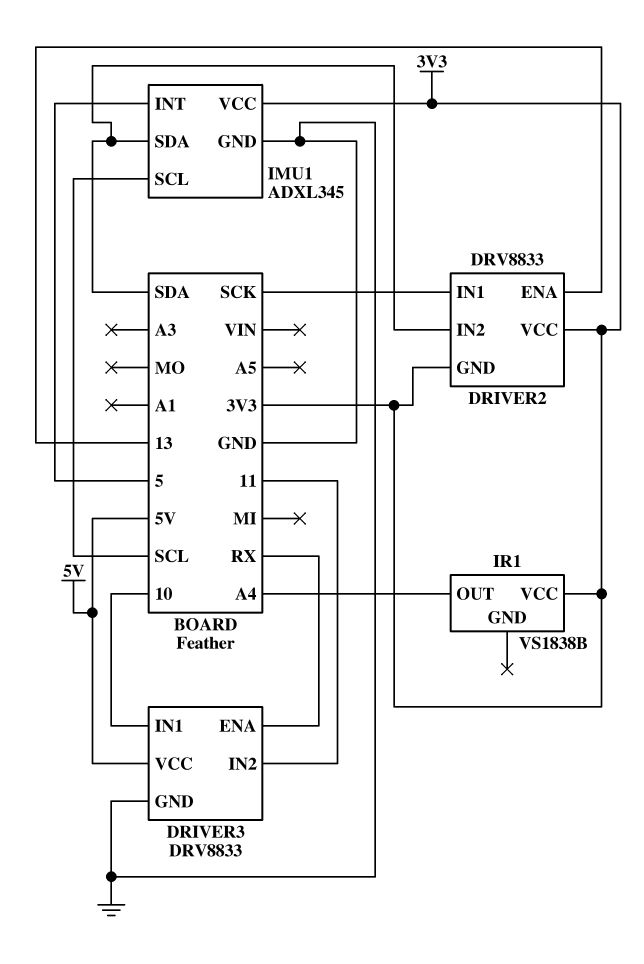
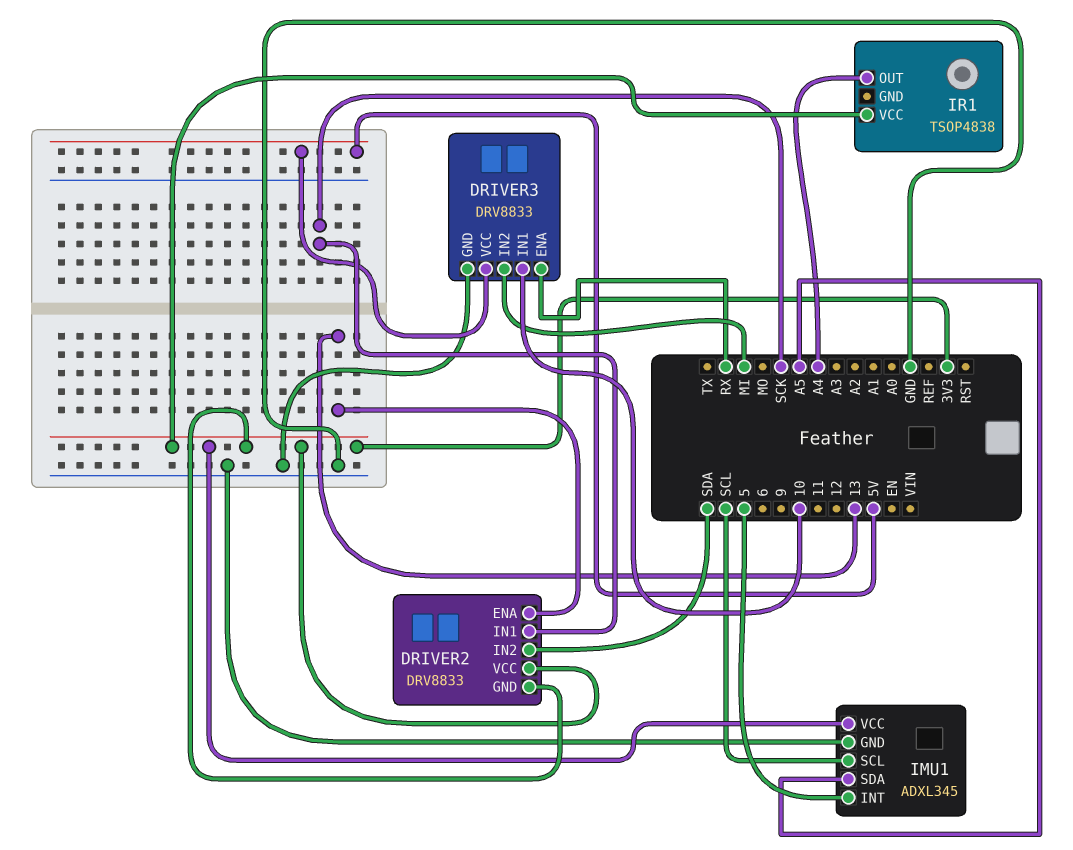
DRIVER3 pin IN2: 11 -> MI
IMU1 pin SDA: SDA -> A5
IR1: VS1838B -> TSOP4838

